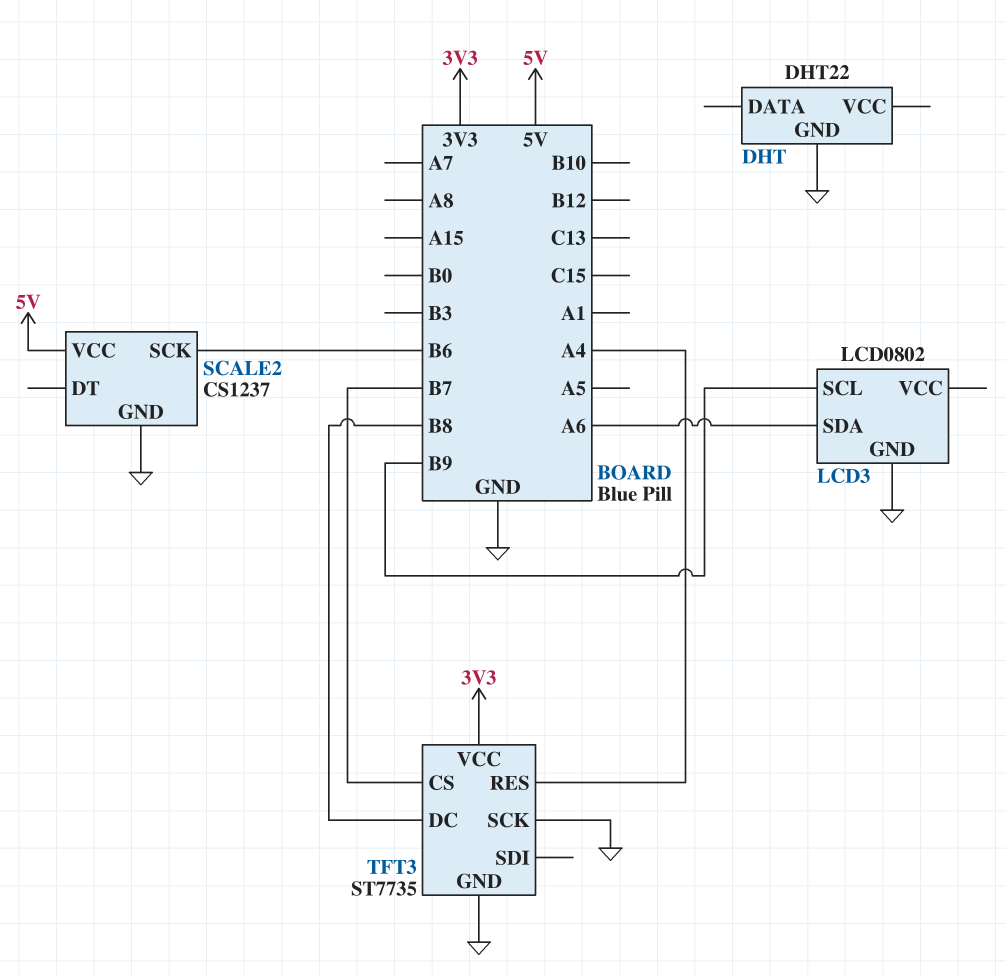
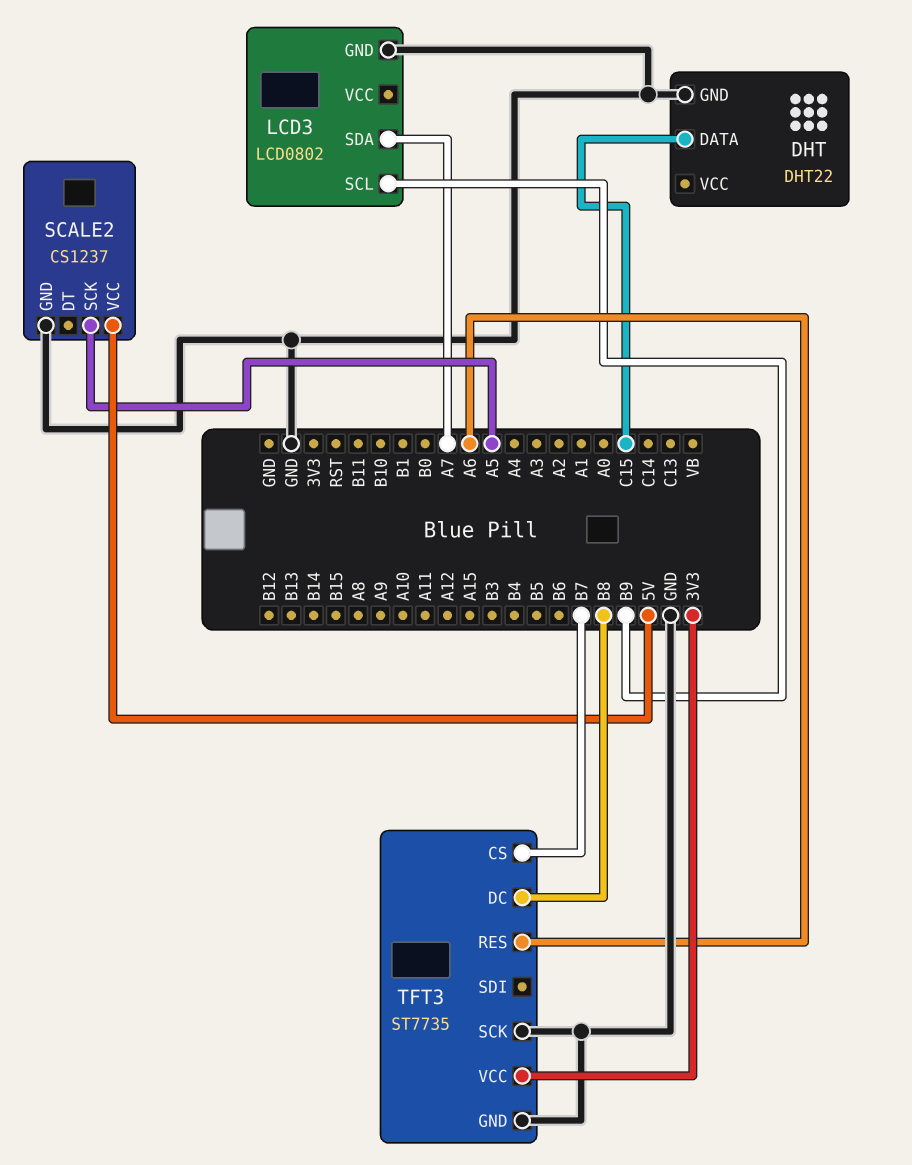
DHT pin DATA: none -> C15
LCD3 pin SDA: A6 -> A7
SCALE2 pin SCK: B6 -> A5
TFT3 pin RES: A4 -> A6

